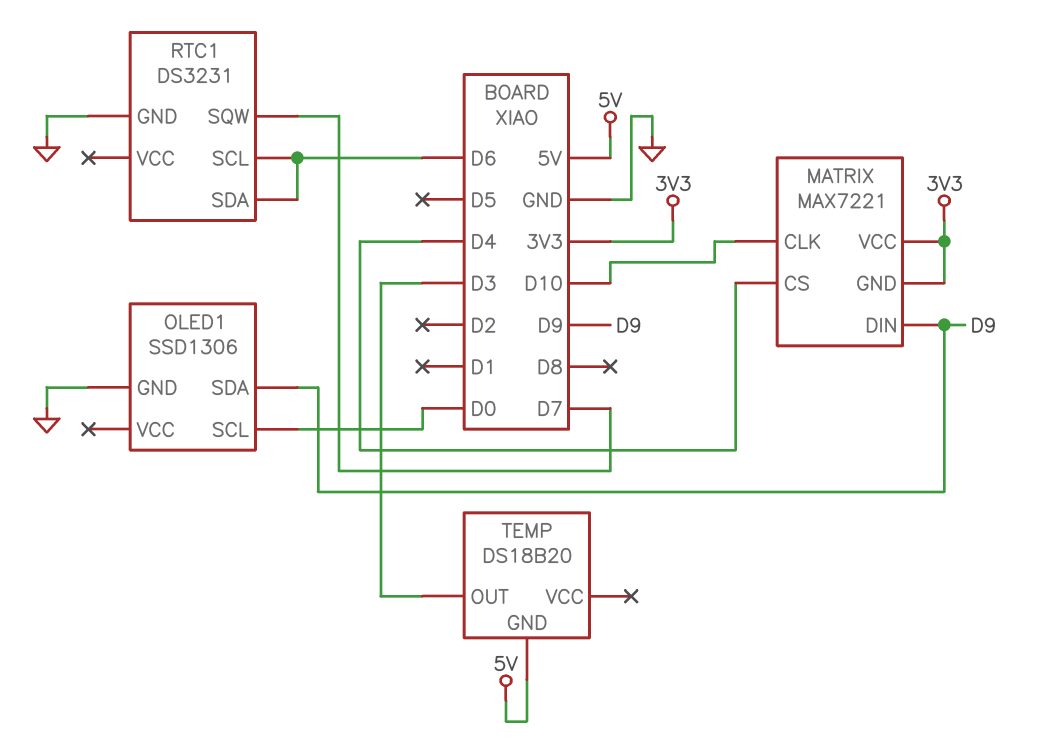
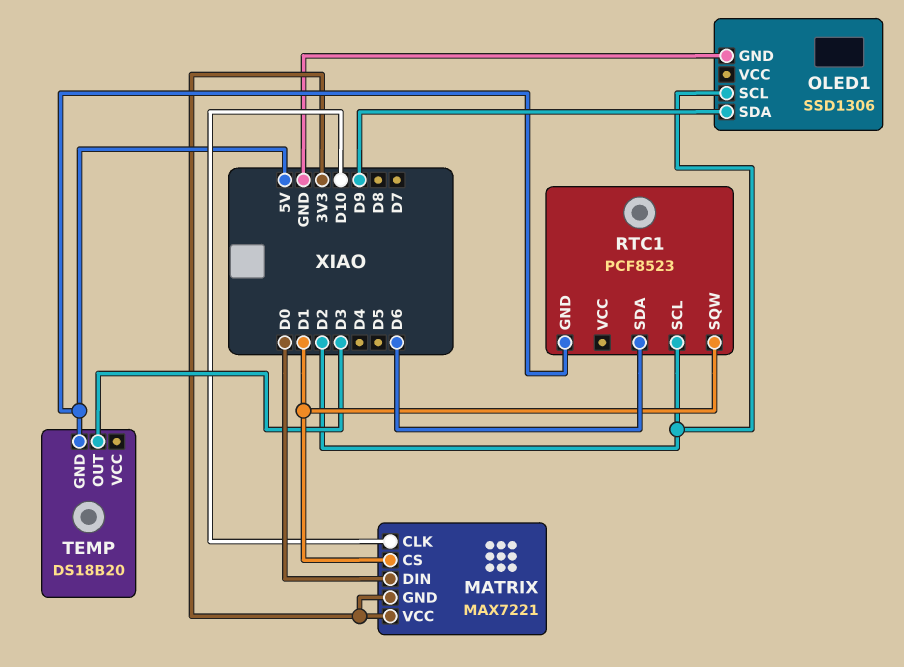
MATRIX pin CS: D4 -> D1
MATRIX pin DIN: D9 -> D0
OLED1 pin SCL: D0 -> D2
RTC1: DS3231 -> PCF8523
RTC1 pin GND: GND -> 5V
RTC1 pin SCL: D6 -> D2
RTC1 pin SQW: D7 -> D1

